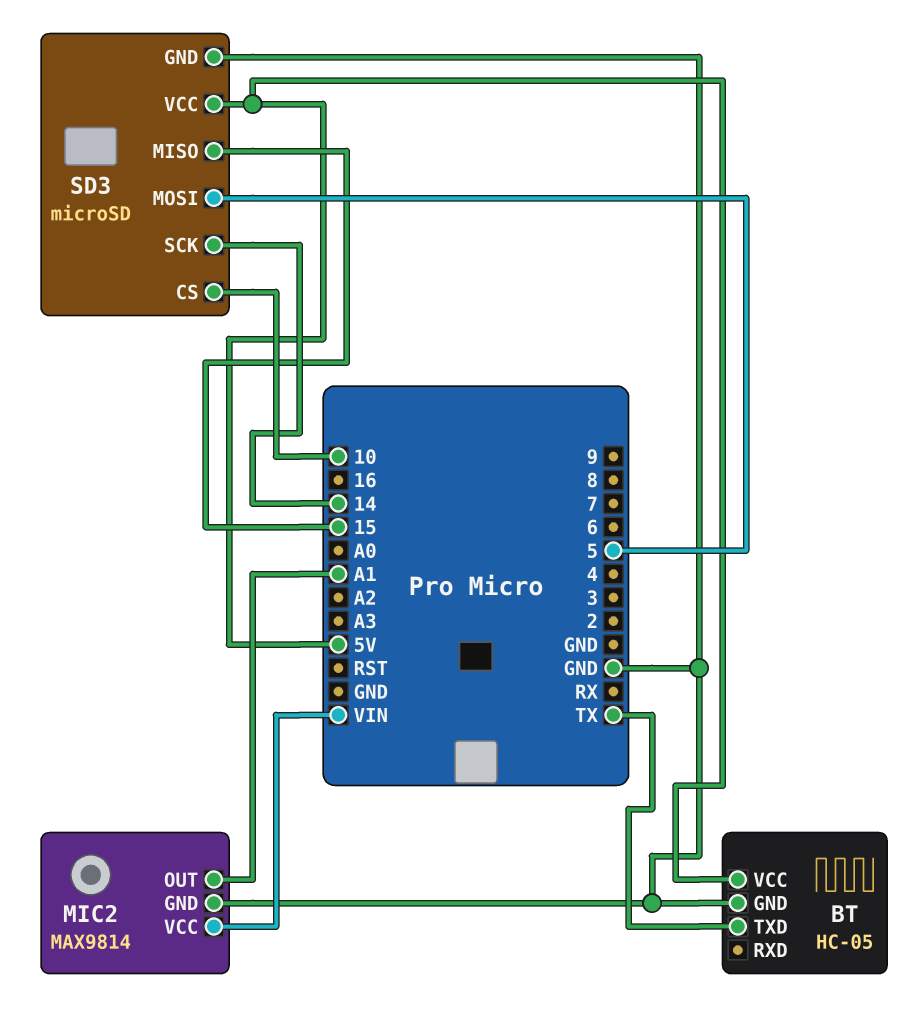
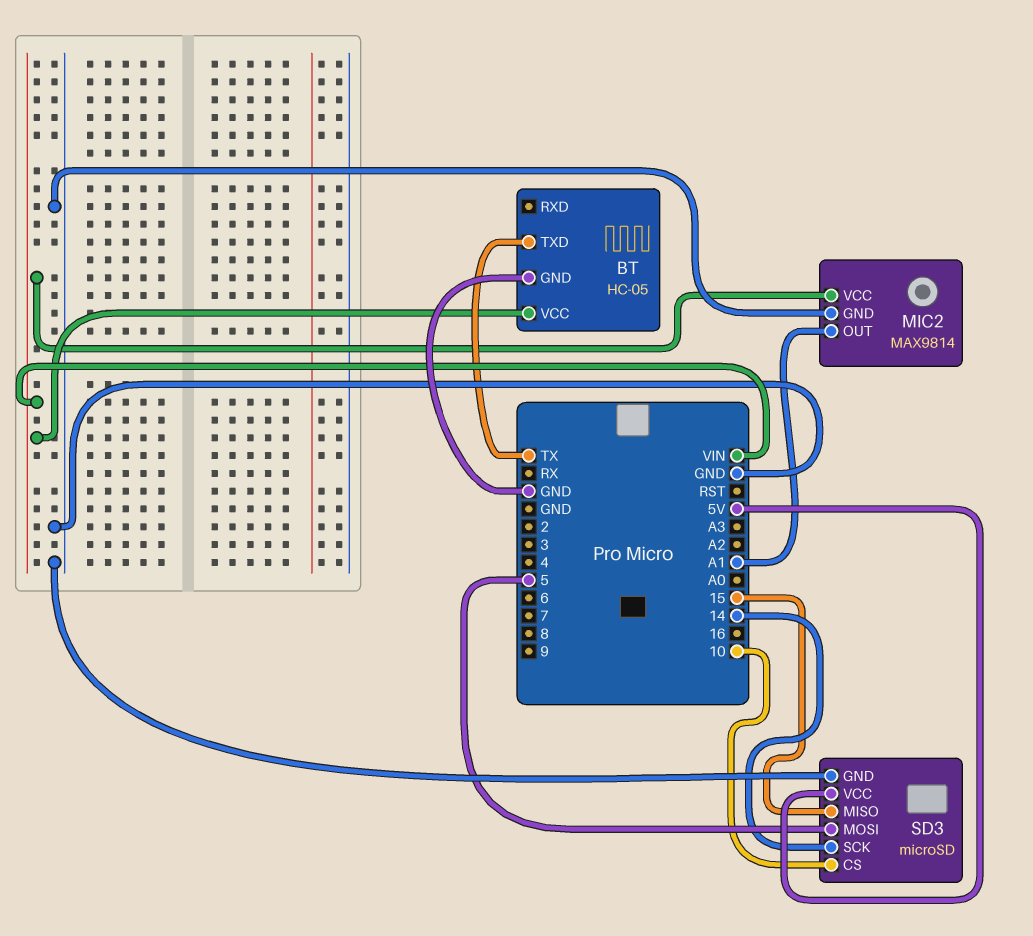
BT pin VCC: 5V -> VIN

